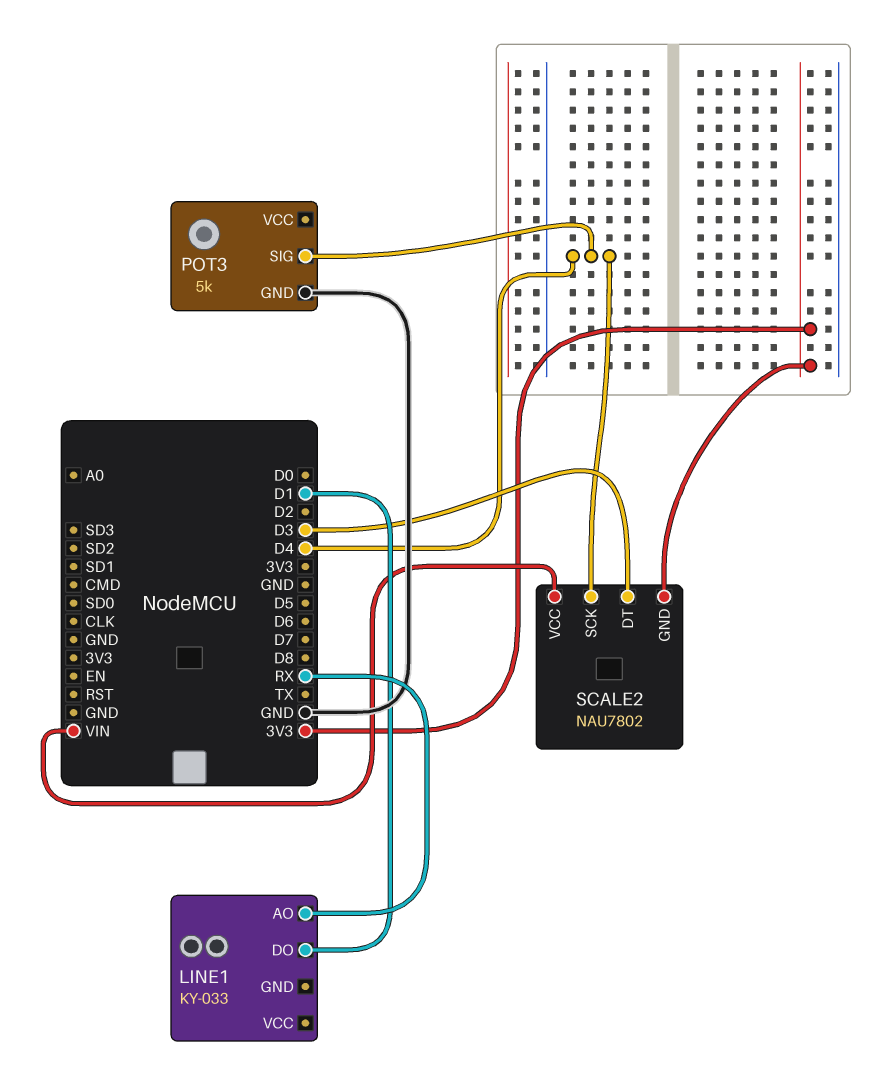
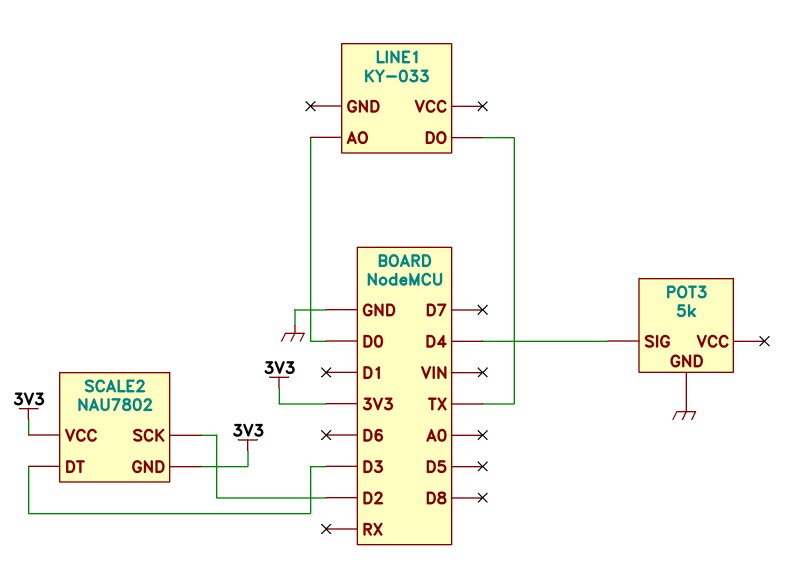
LINE1 pin AO: RX -> D0
LINE1 pin DO: D1 -> TX
SCALE2 pin SCK: D4 -> D2
SCALE2 pin VCC: VIN -> 3V3

